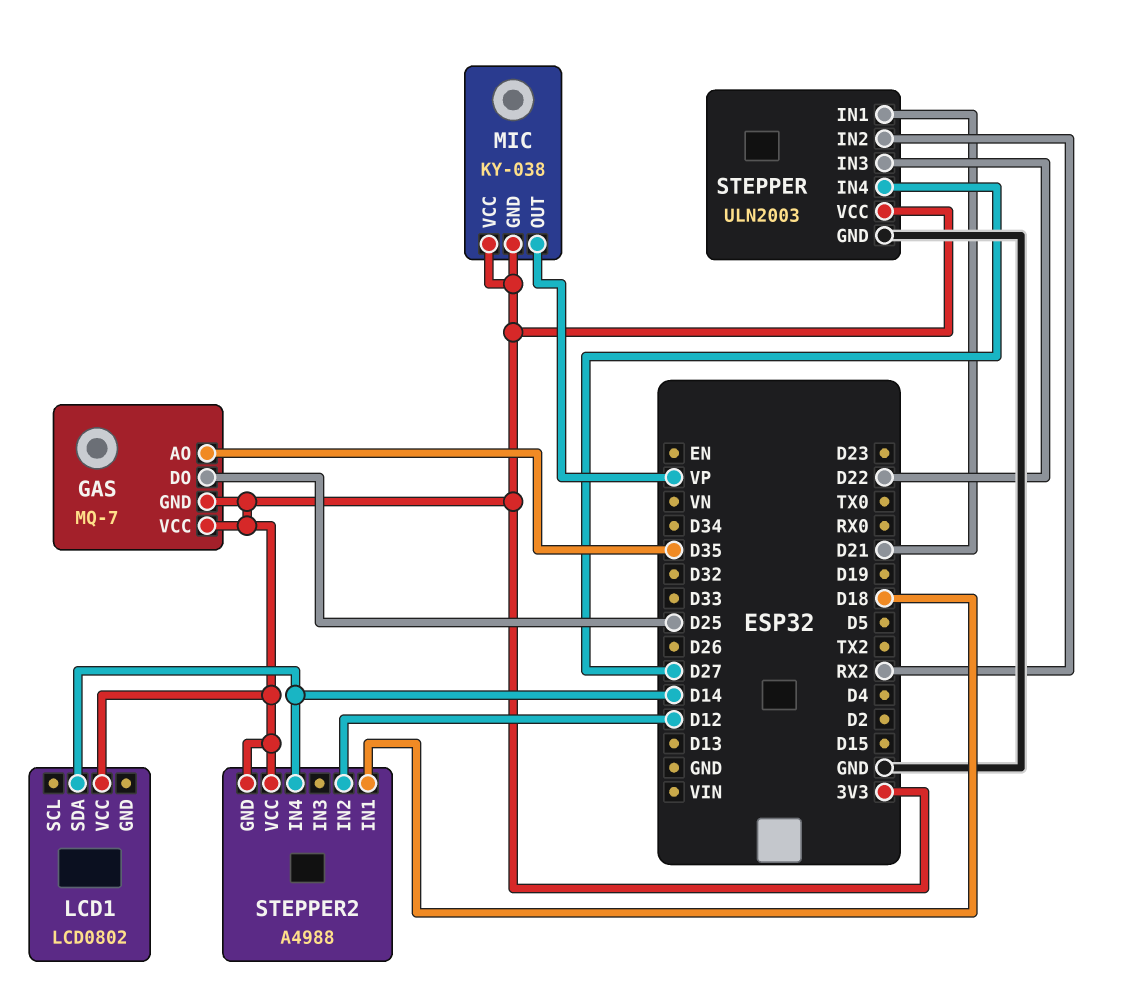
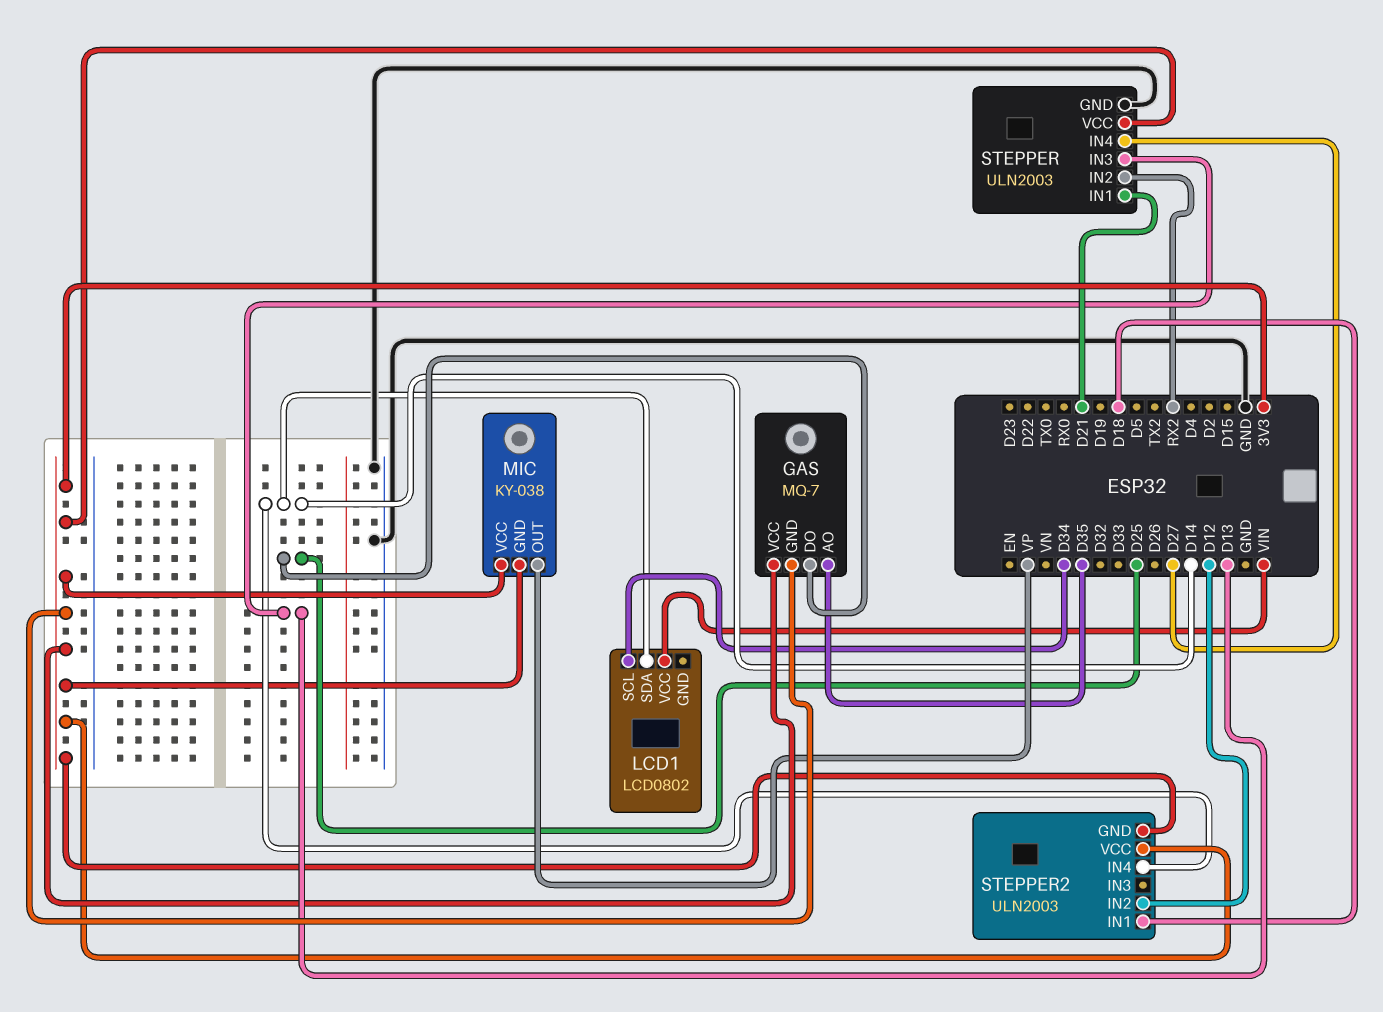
LCD1 pin SCL: none -> D34
LCD1 pin VCC: 3V3 -> VIN
STEPPER pin IN3: D22 -> D13
STEPPER2: A4988 -> ULN2003

